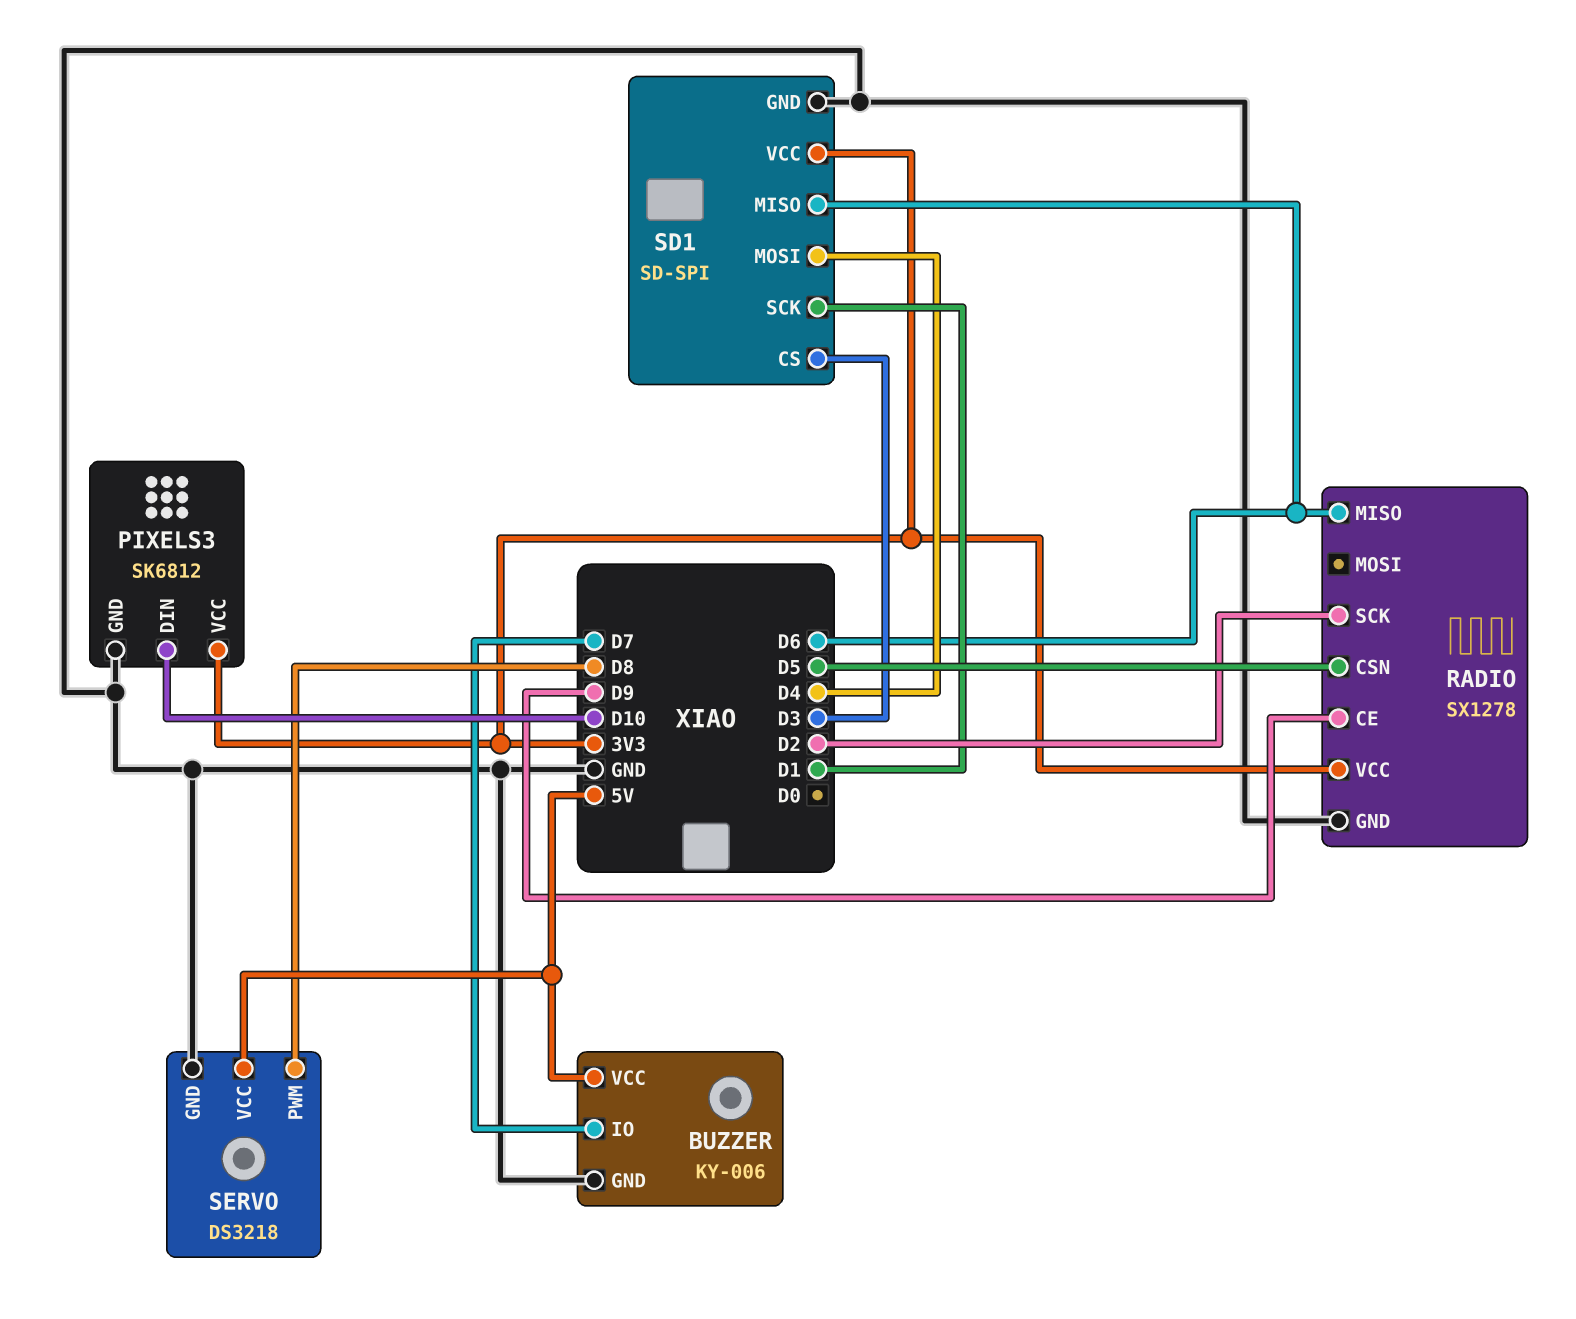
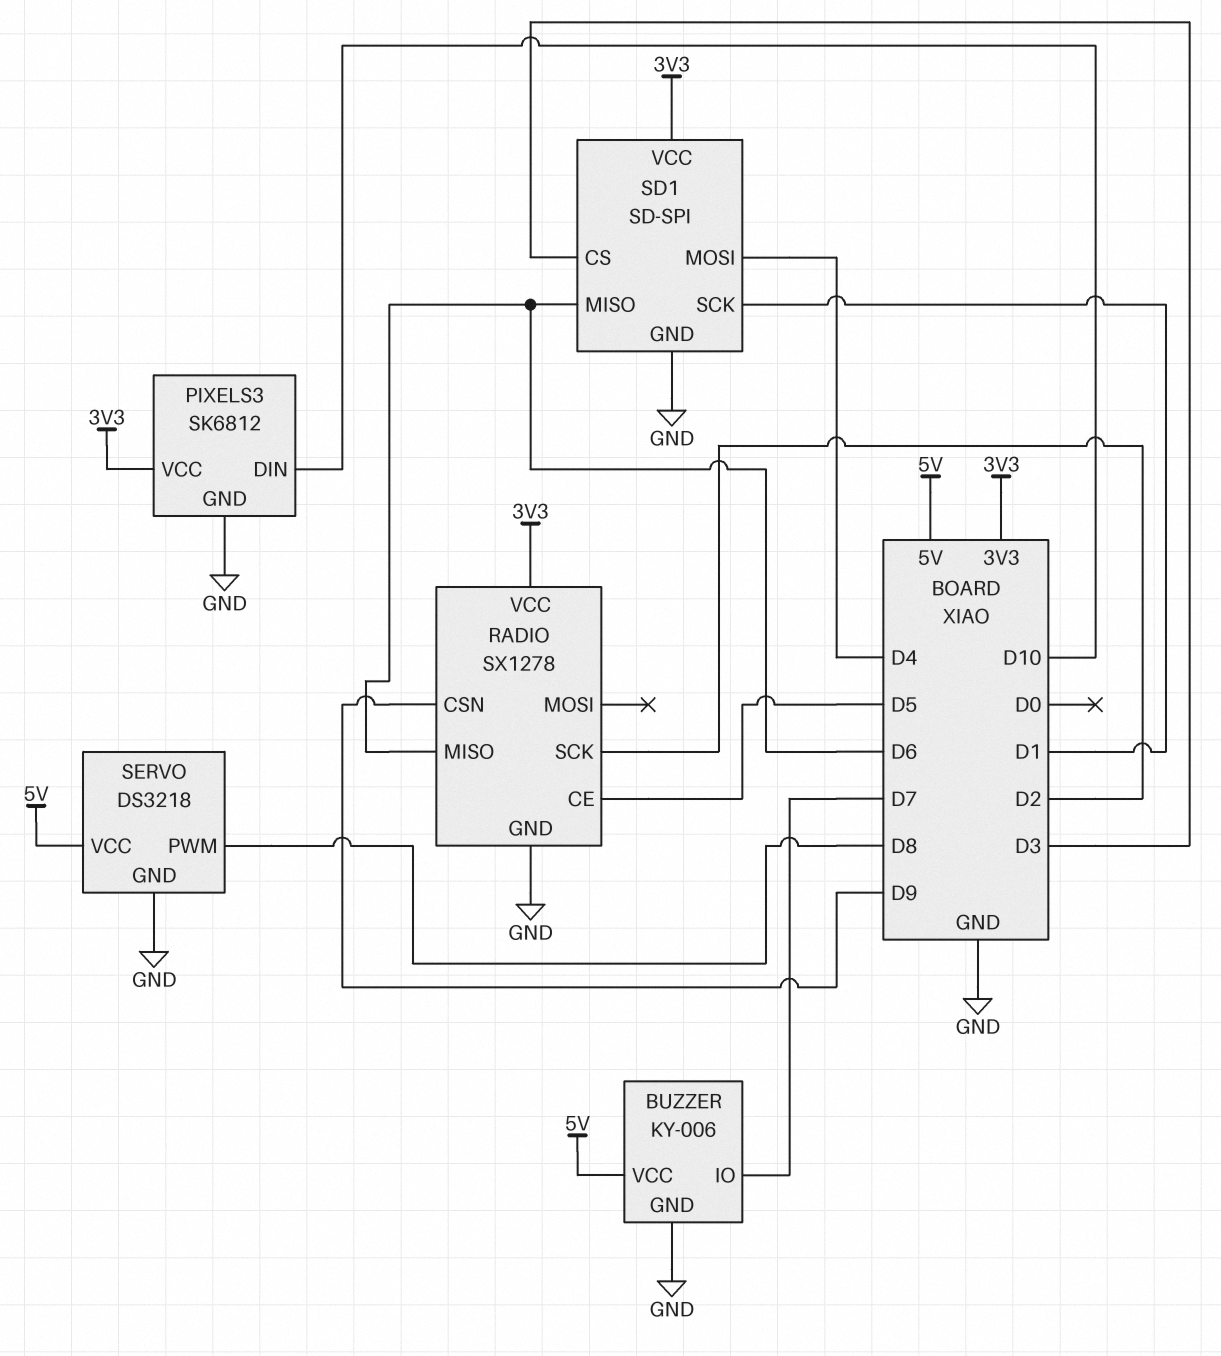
RADIO pin CE: D9 -> D5
RADIO pin CSN: D5 -> D9

